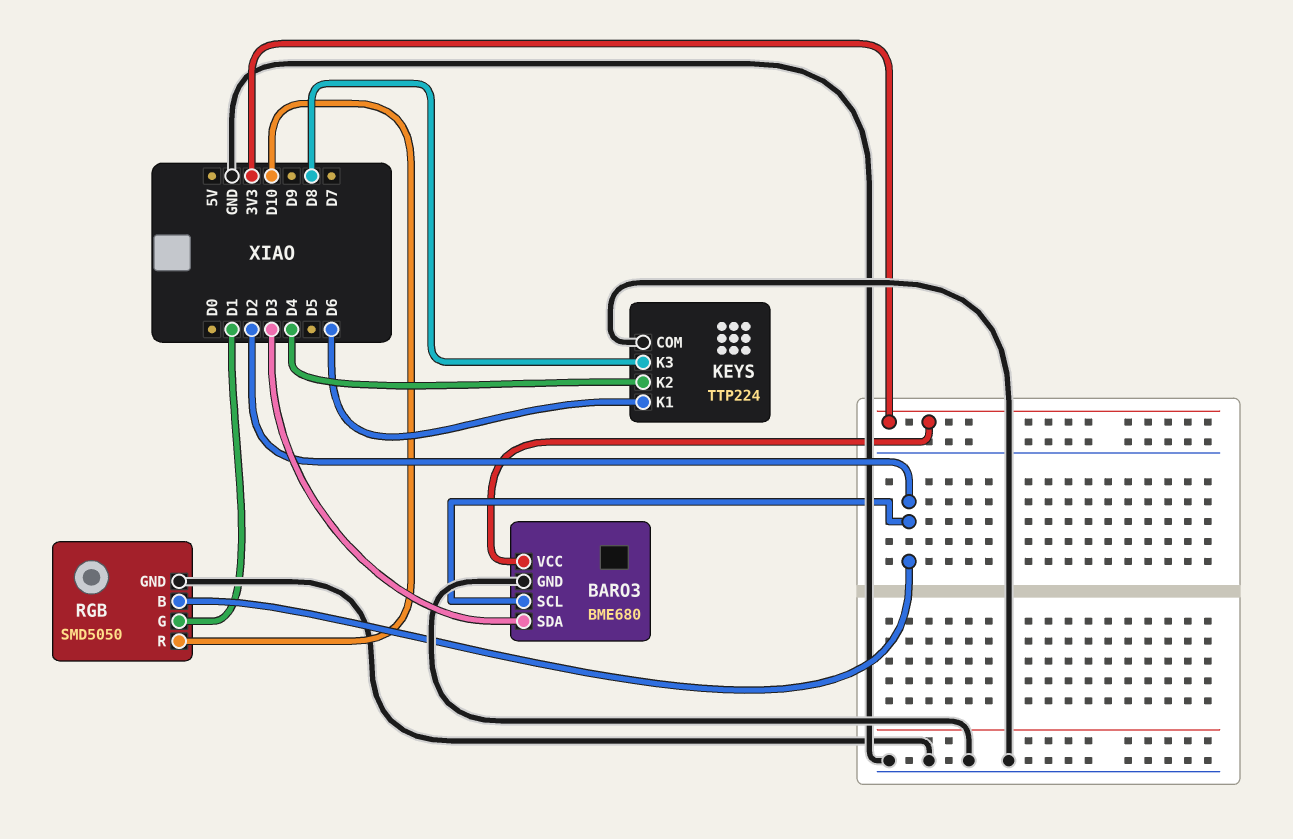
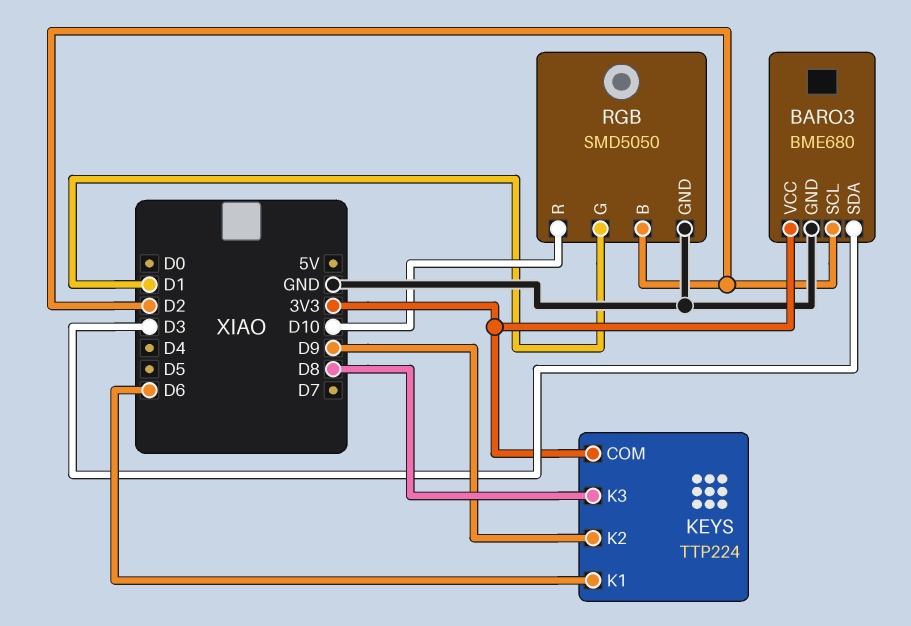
KEYS pin COM: GND -> 3V3
KEYS pin K2: D4 -> D9

